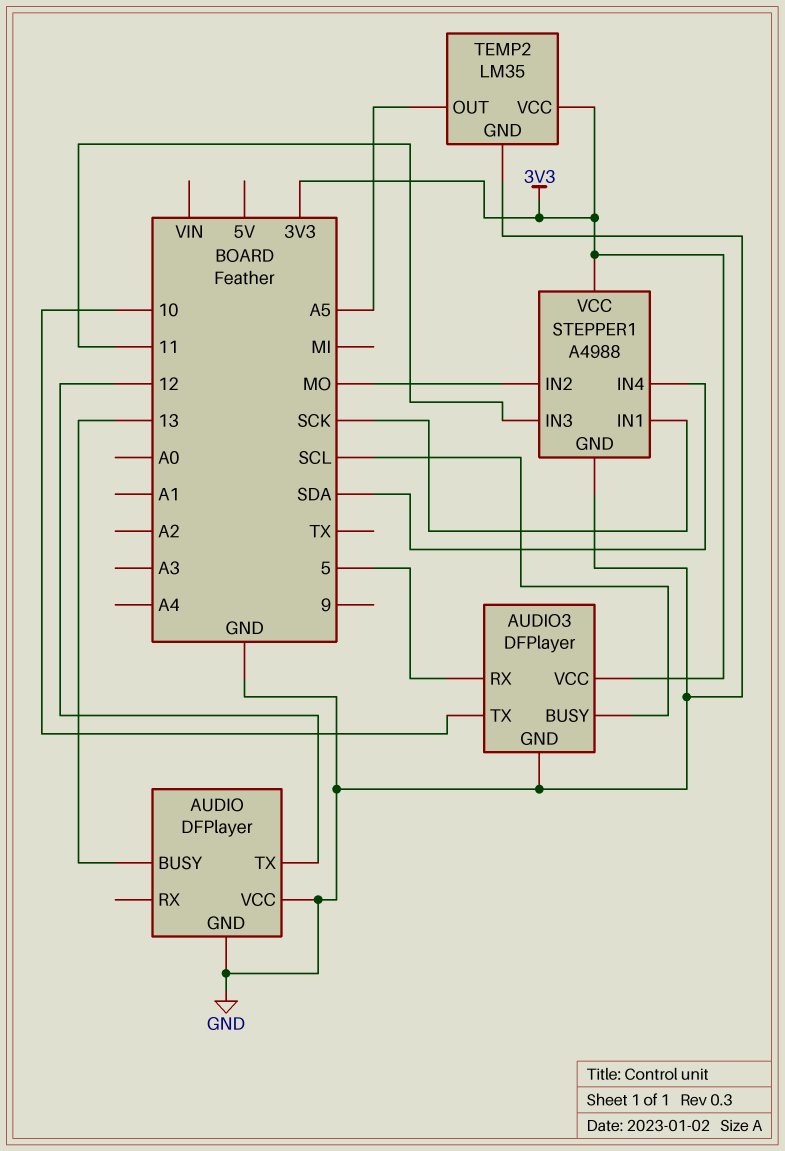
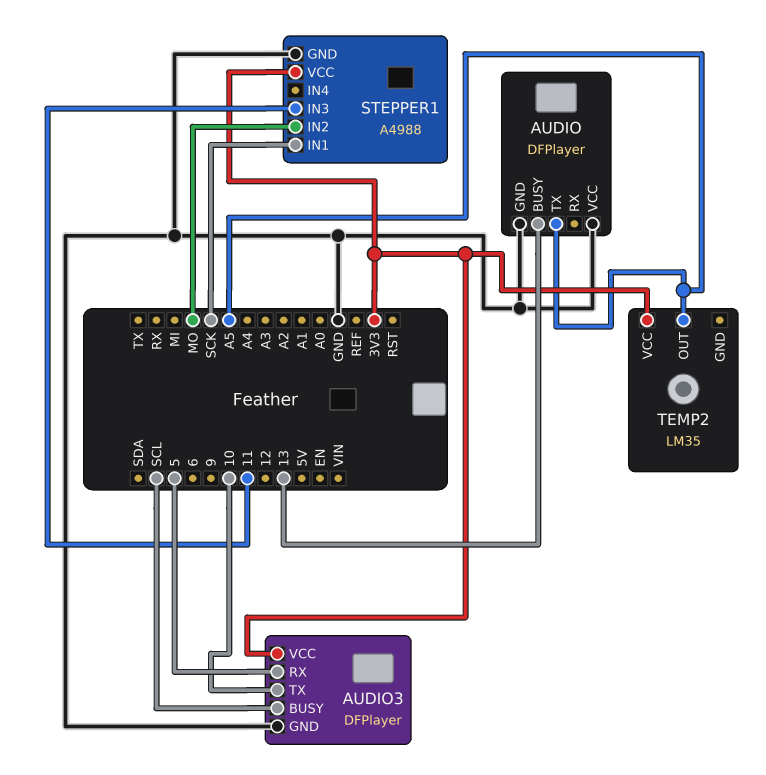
AUDIO pin TX: 12 -> A5
STEPPER1 pin IN4: SDA -> none
TEMP2 pin GND: GND -> none

